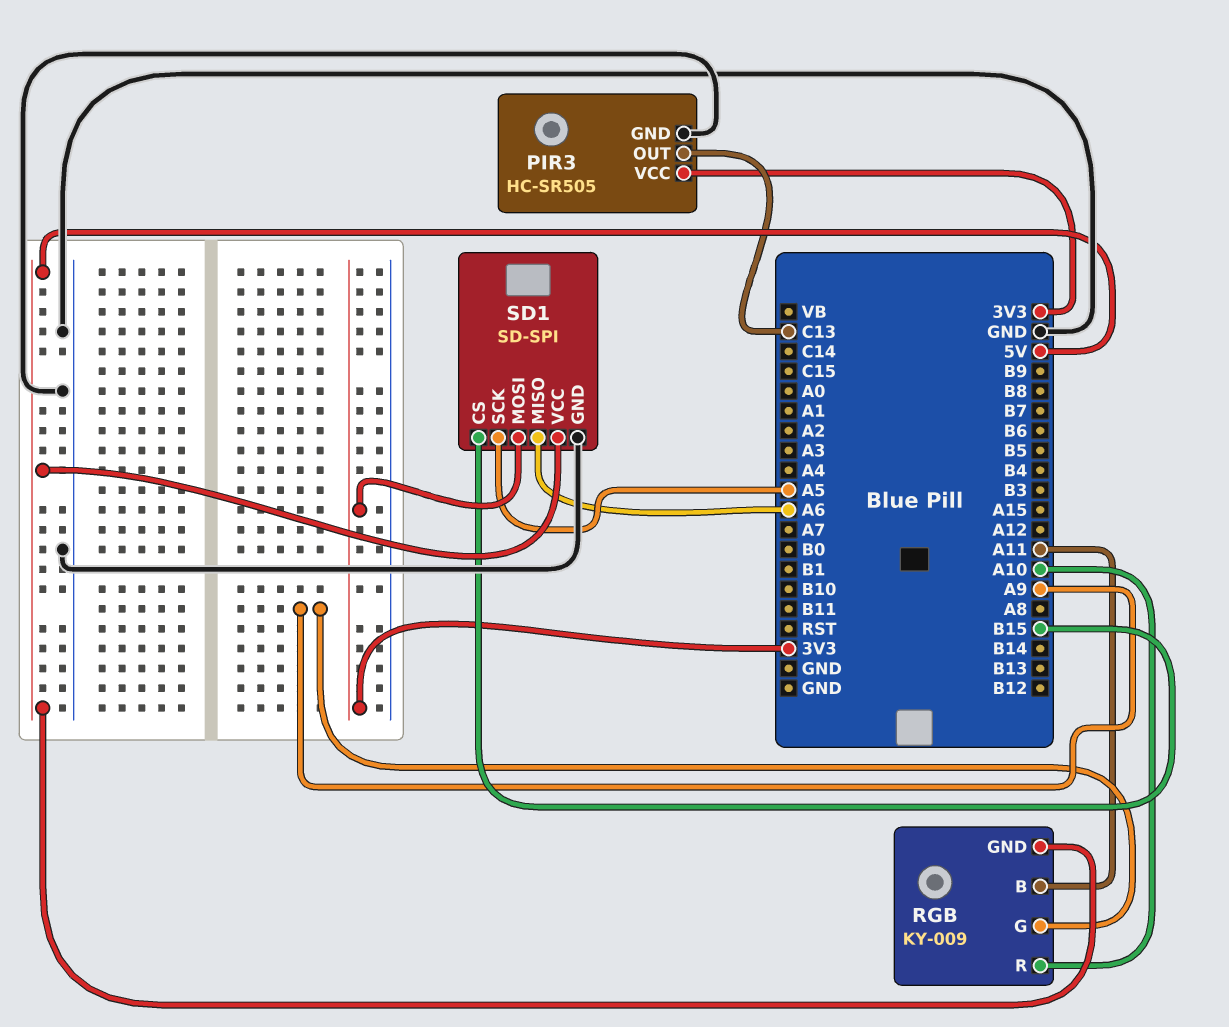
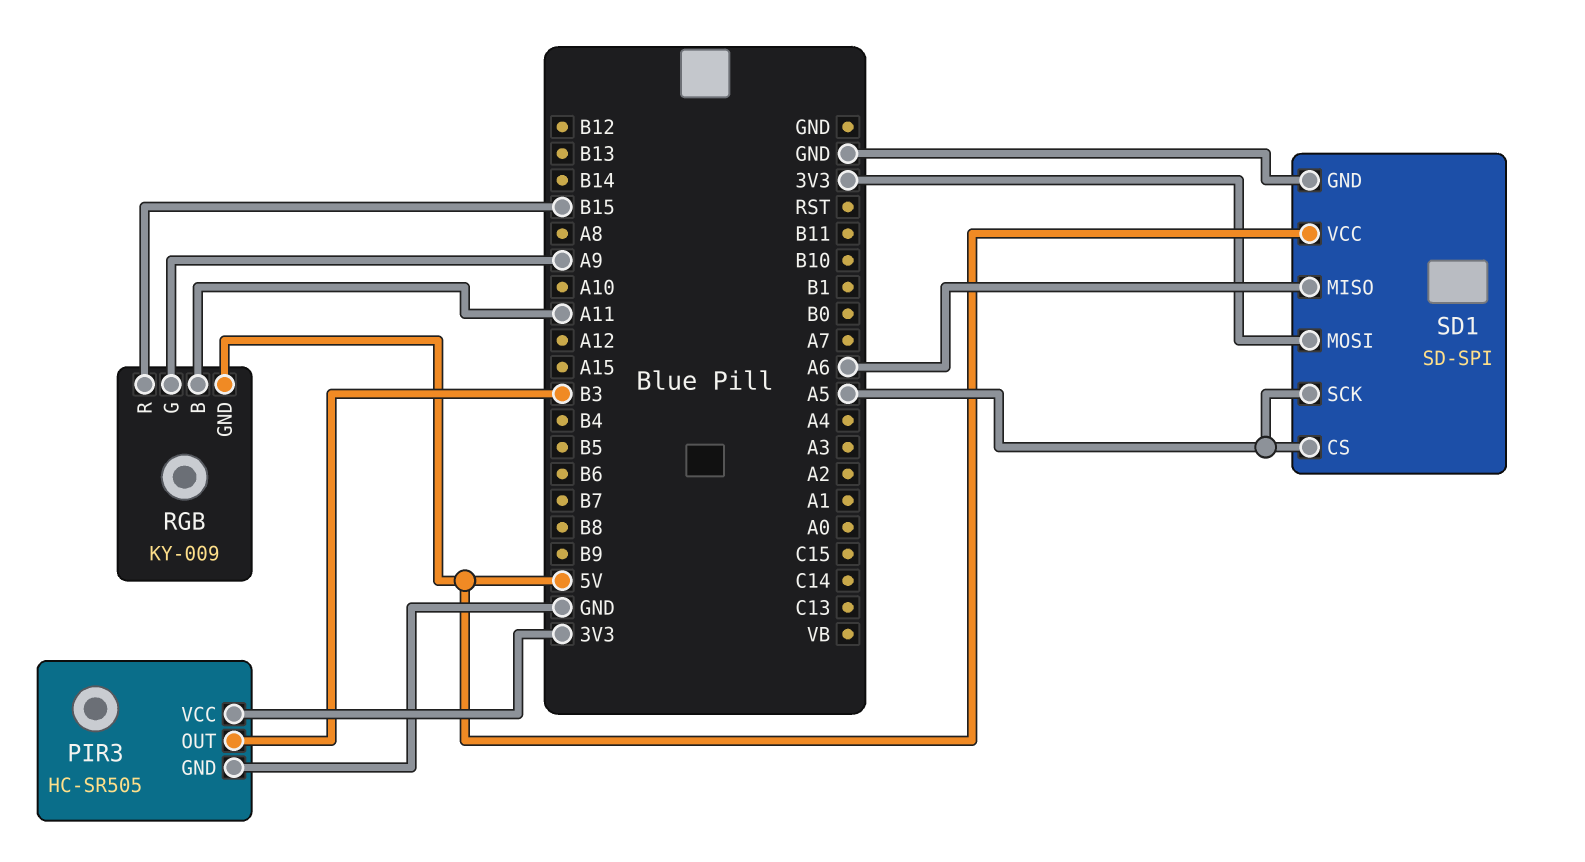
PIR3 pin OUT: C13 -> B3
RGB pin R: A10 -> B15
SD1 pin CS: B15 -> A5

